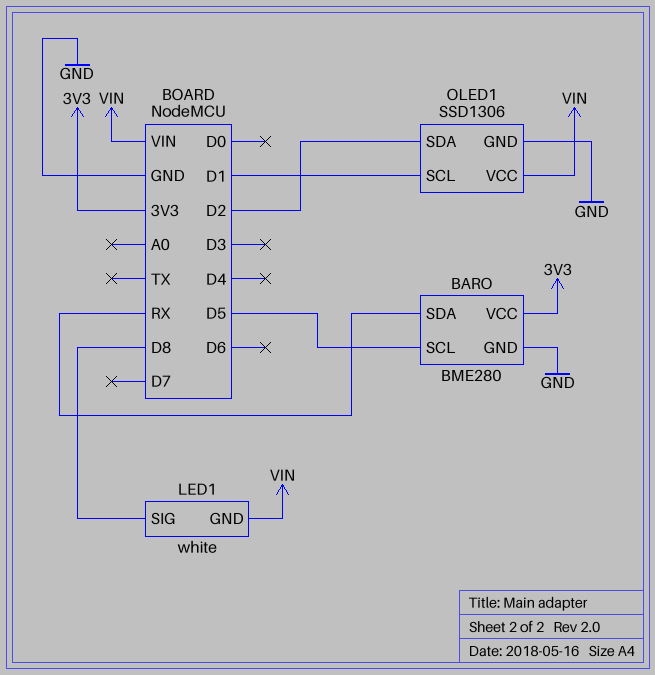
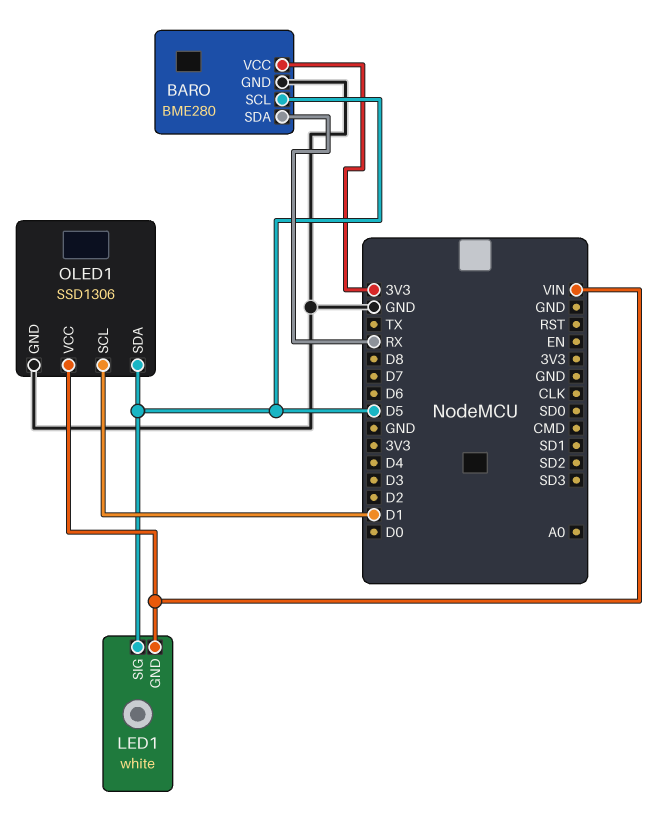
LED1 pin SIG: D8 -> D5
OLED1 pin SDA: D2 -> D5

